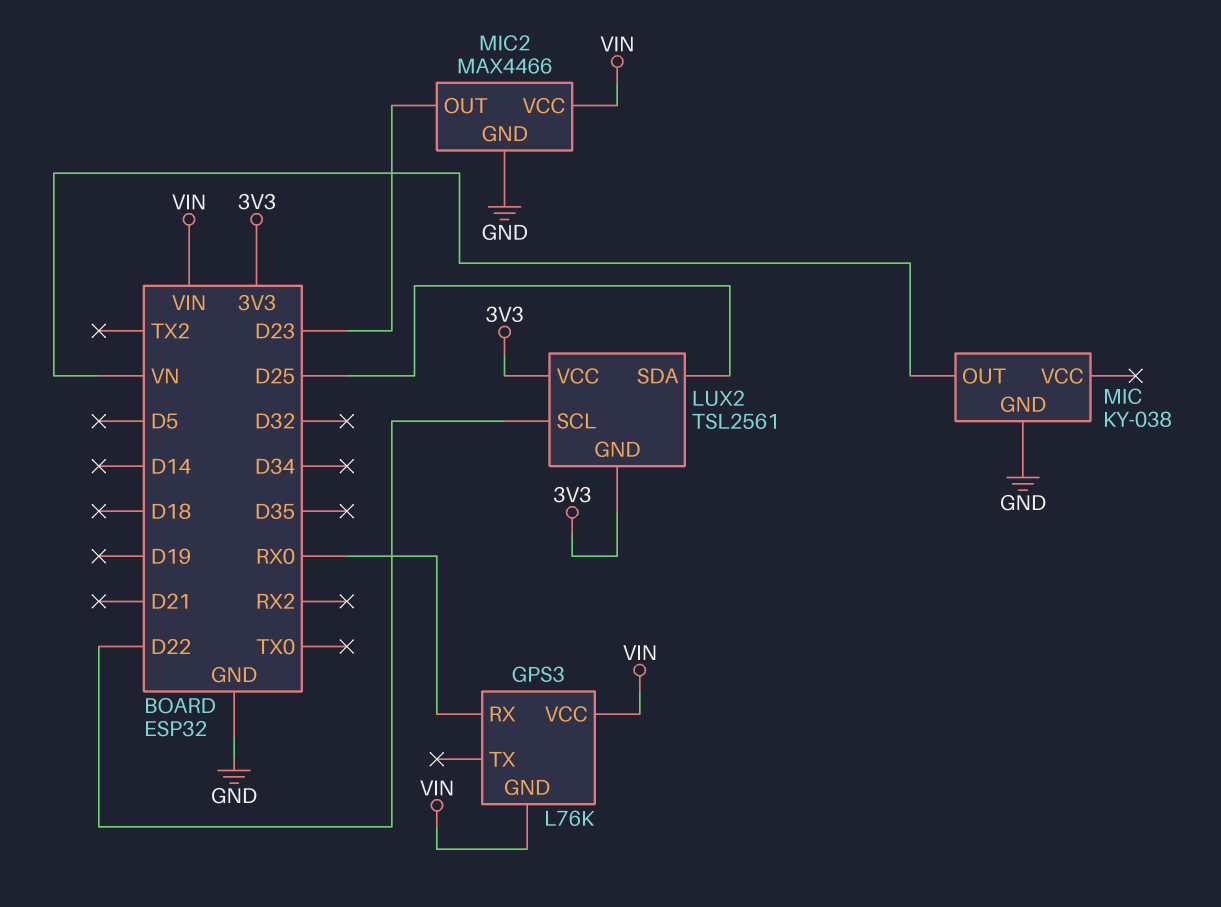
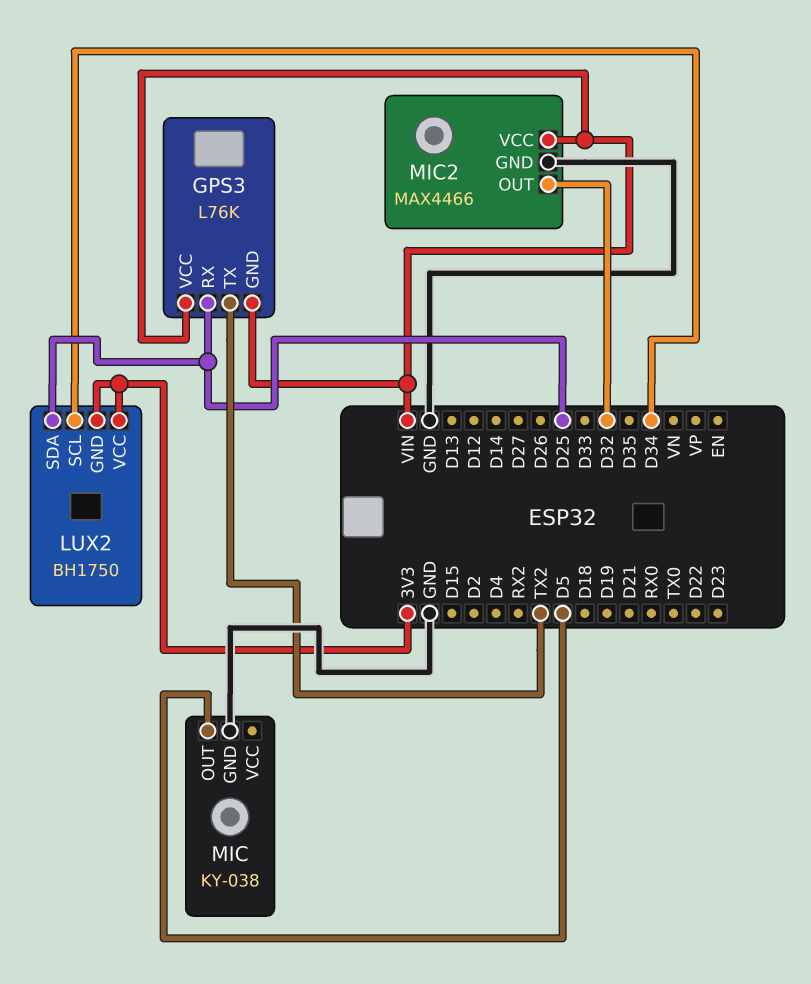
GPS3 pin RX: RX0 -> D25
GPS3 pin TX: none -> TX2
LUX2: TSL2561 -> BH1750
LUX2 pin SCL: D22 -> D34
MIC pin OUT: VN -> D5
MIC2 pin OUT: D23 -> D32

